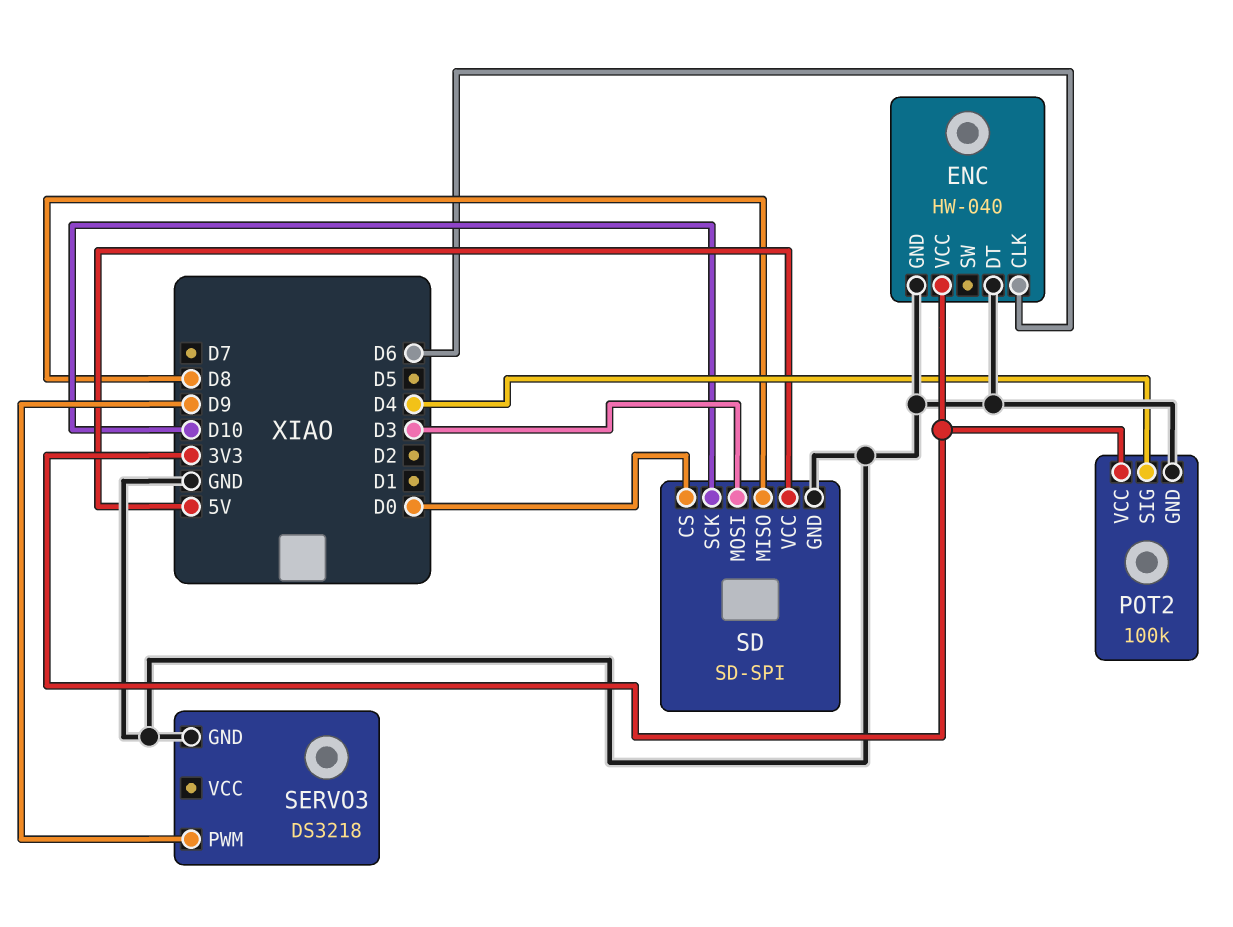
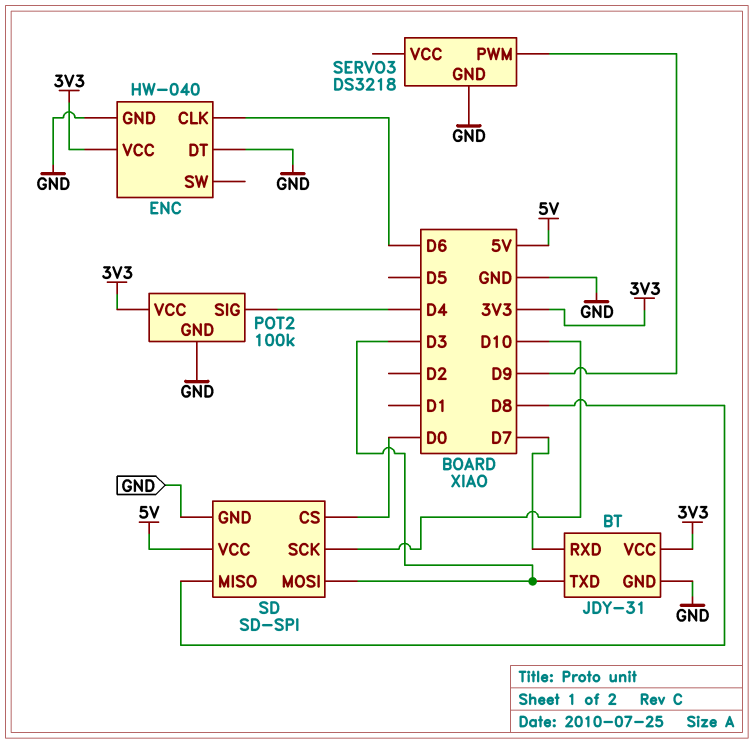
BT: none -> JDY-31
BT pin GND: none -> GND
BT pin RXD: none -> D7
BT pin TXD: none -> D3
BT pin VCC: none -> 3V3

